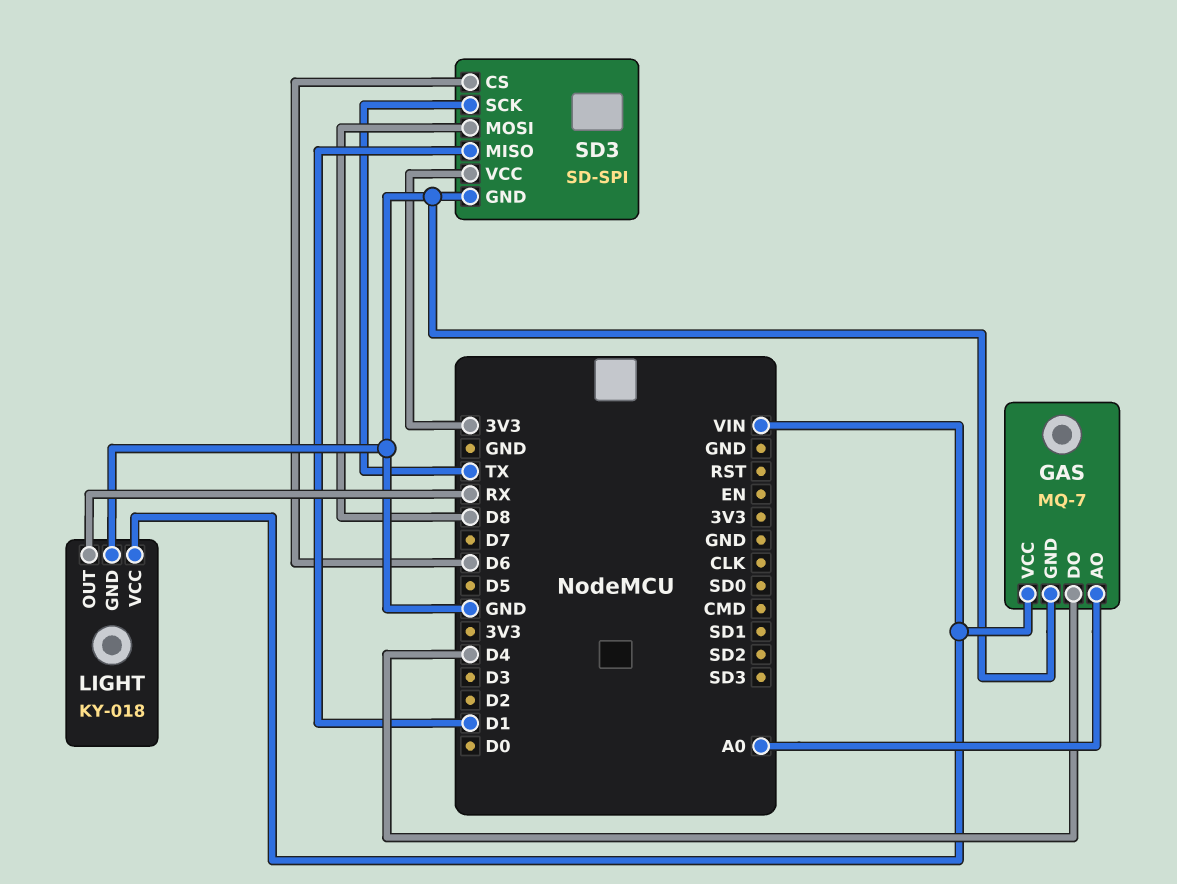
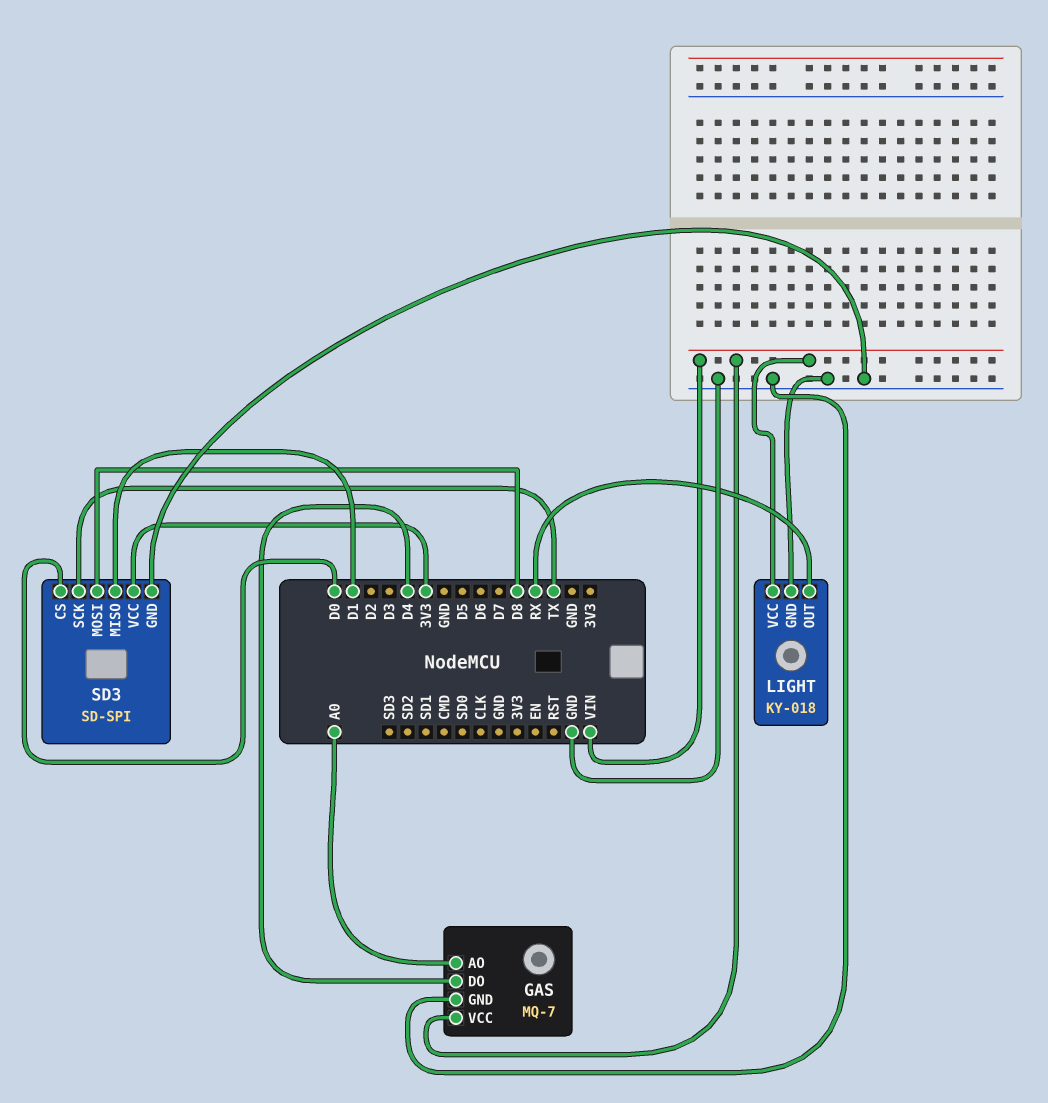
SD3 pin CS: D6 -> D0

